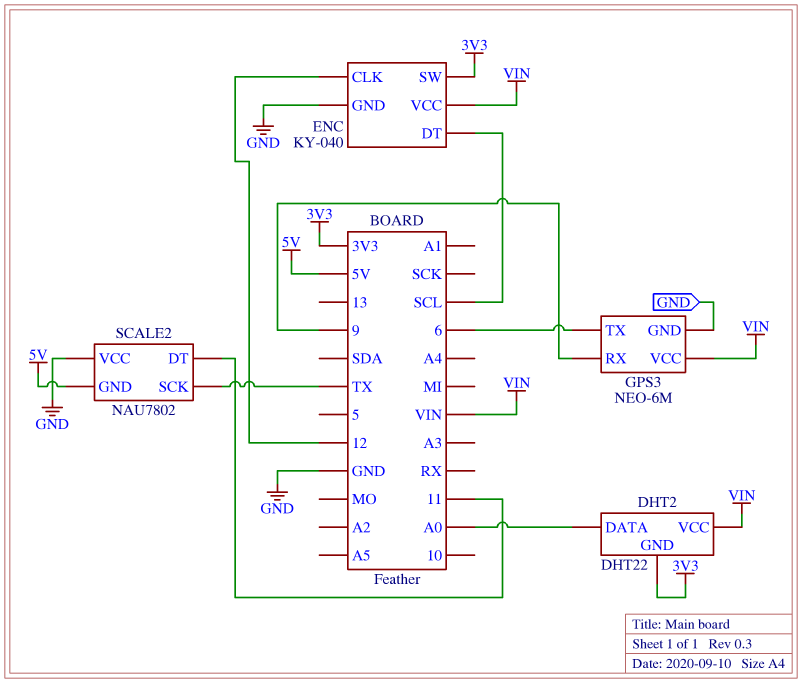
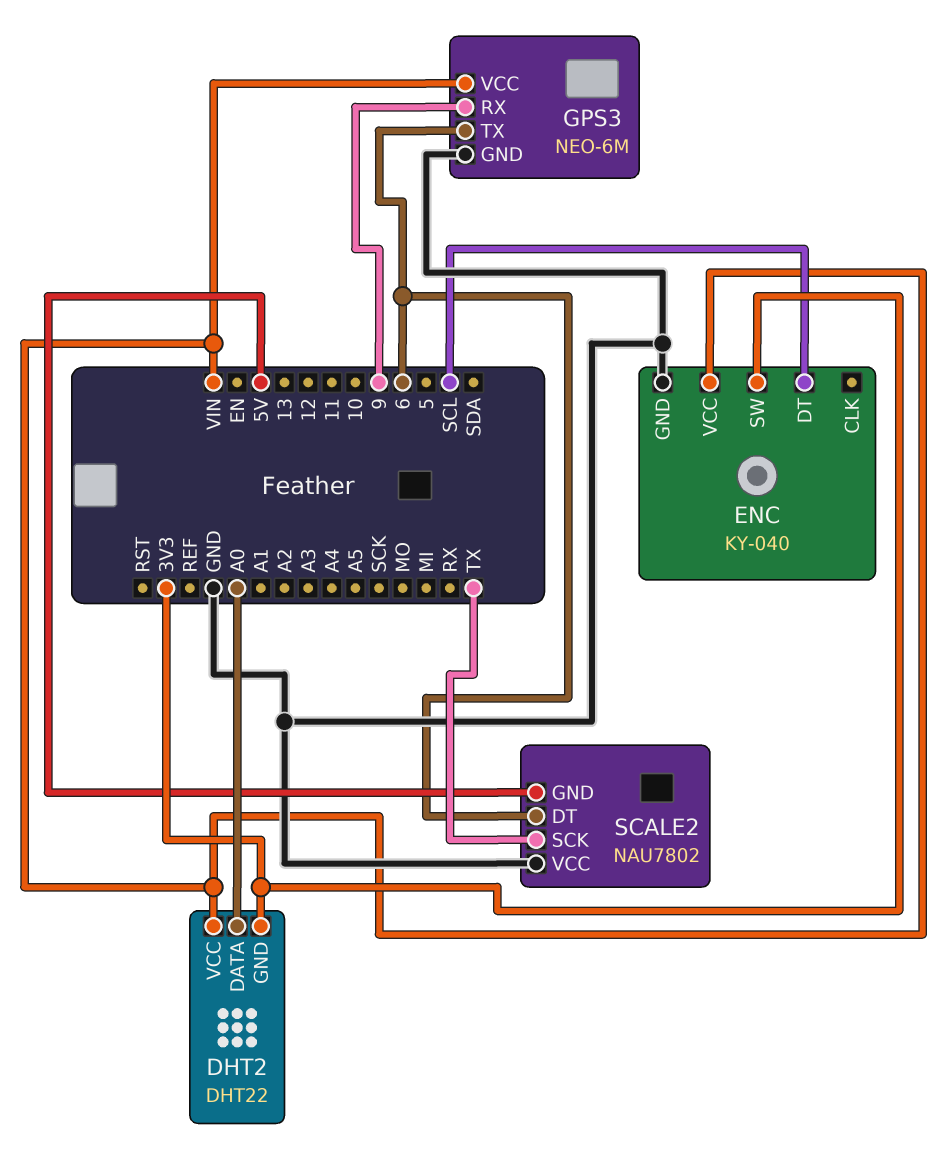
ENC pin CLK: 12 -> none
SCALE2 pin DT: 11 -> 6

